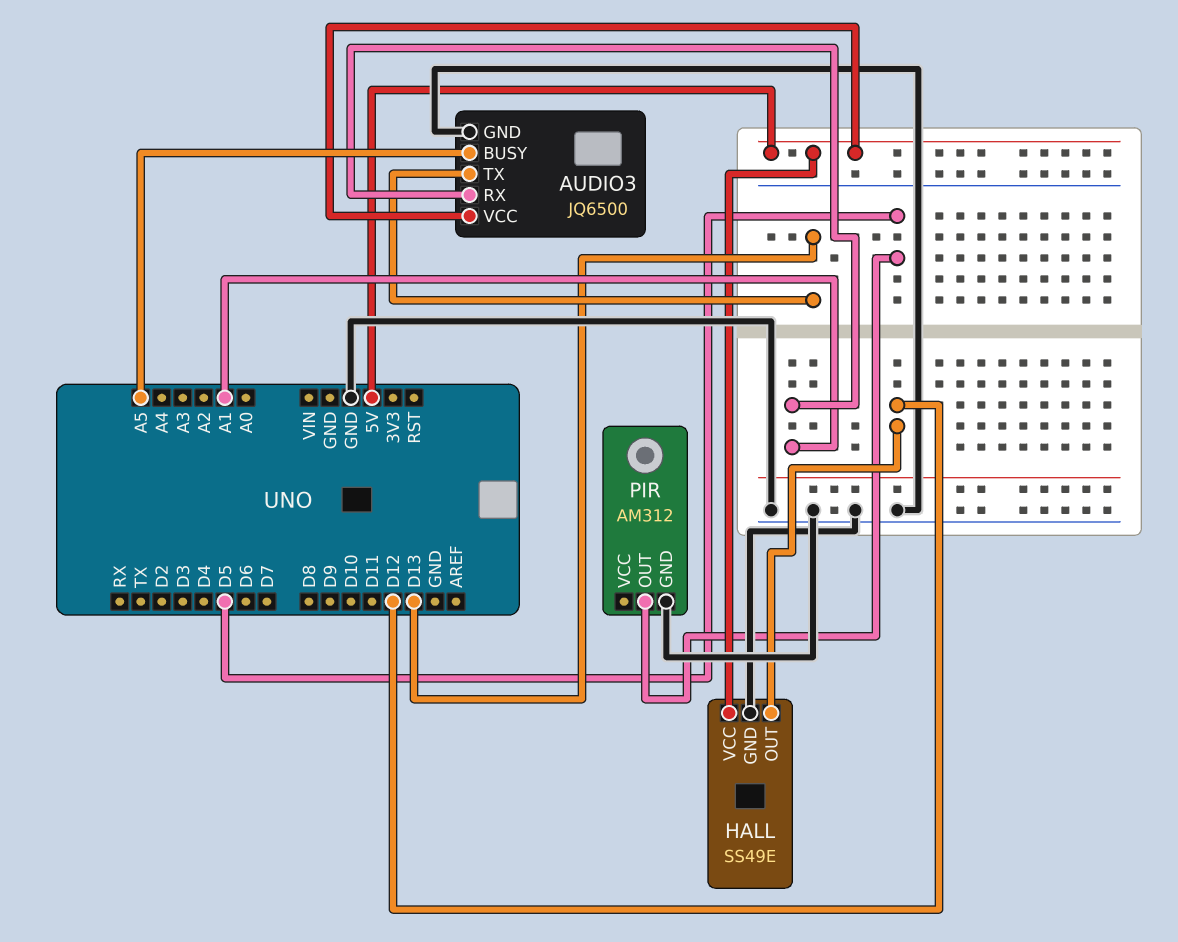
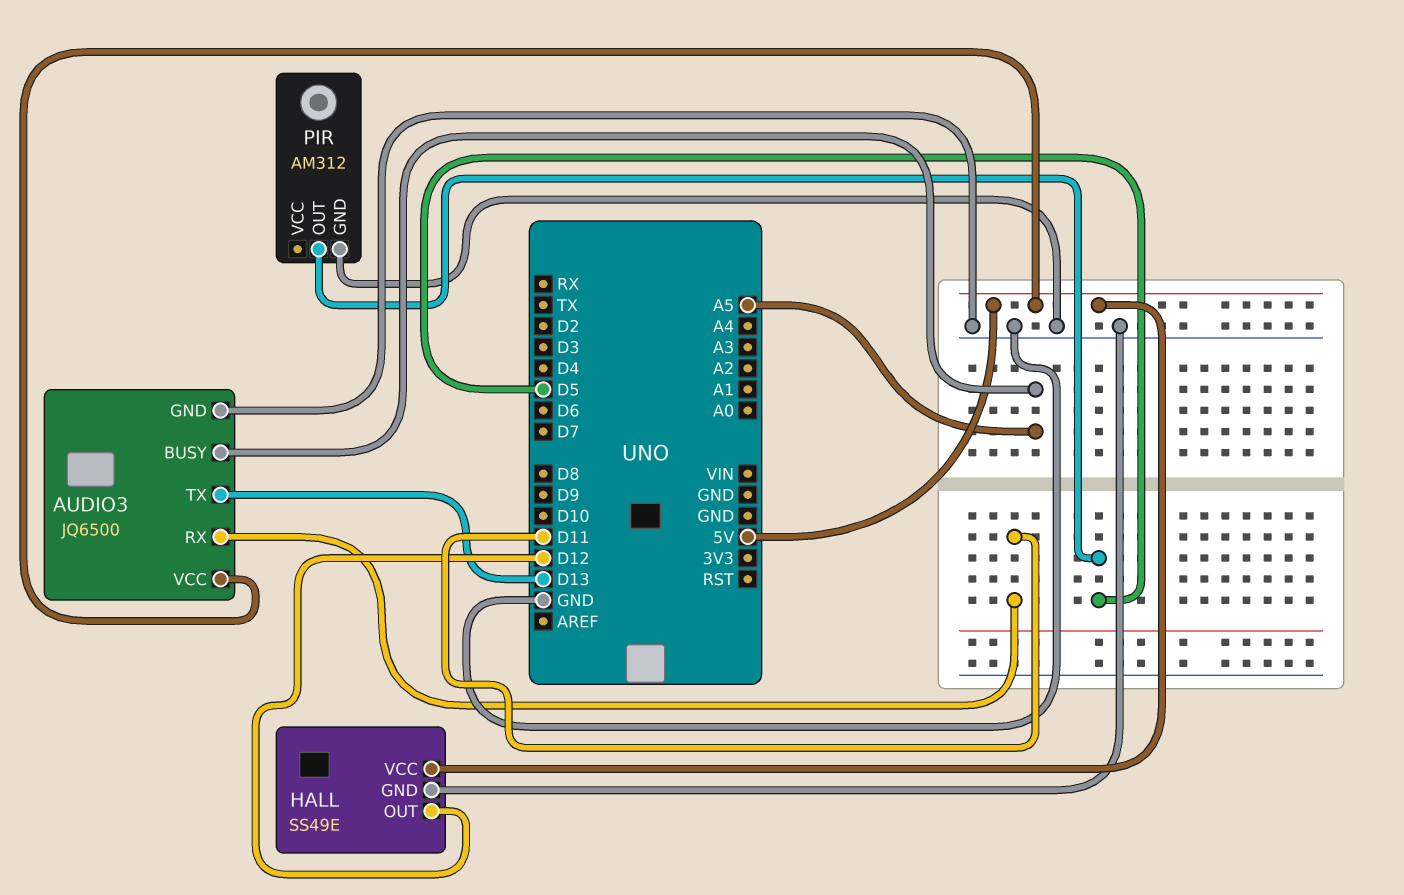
AUDIO3 pin RX: A1 -> D11

